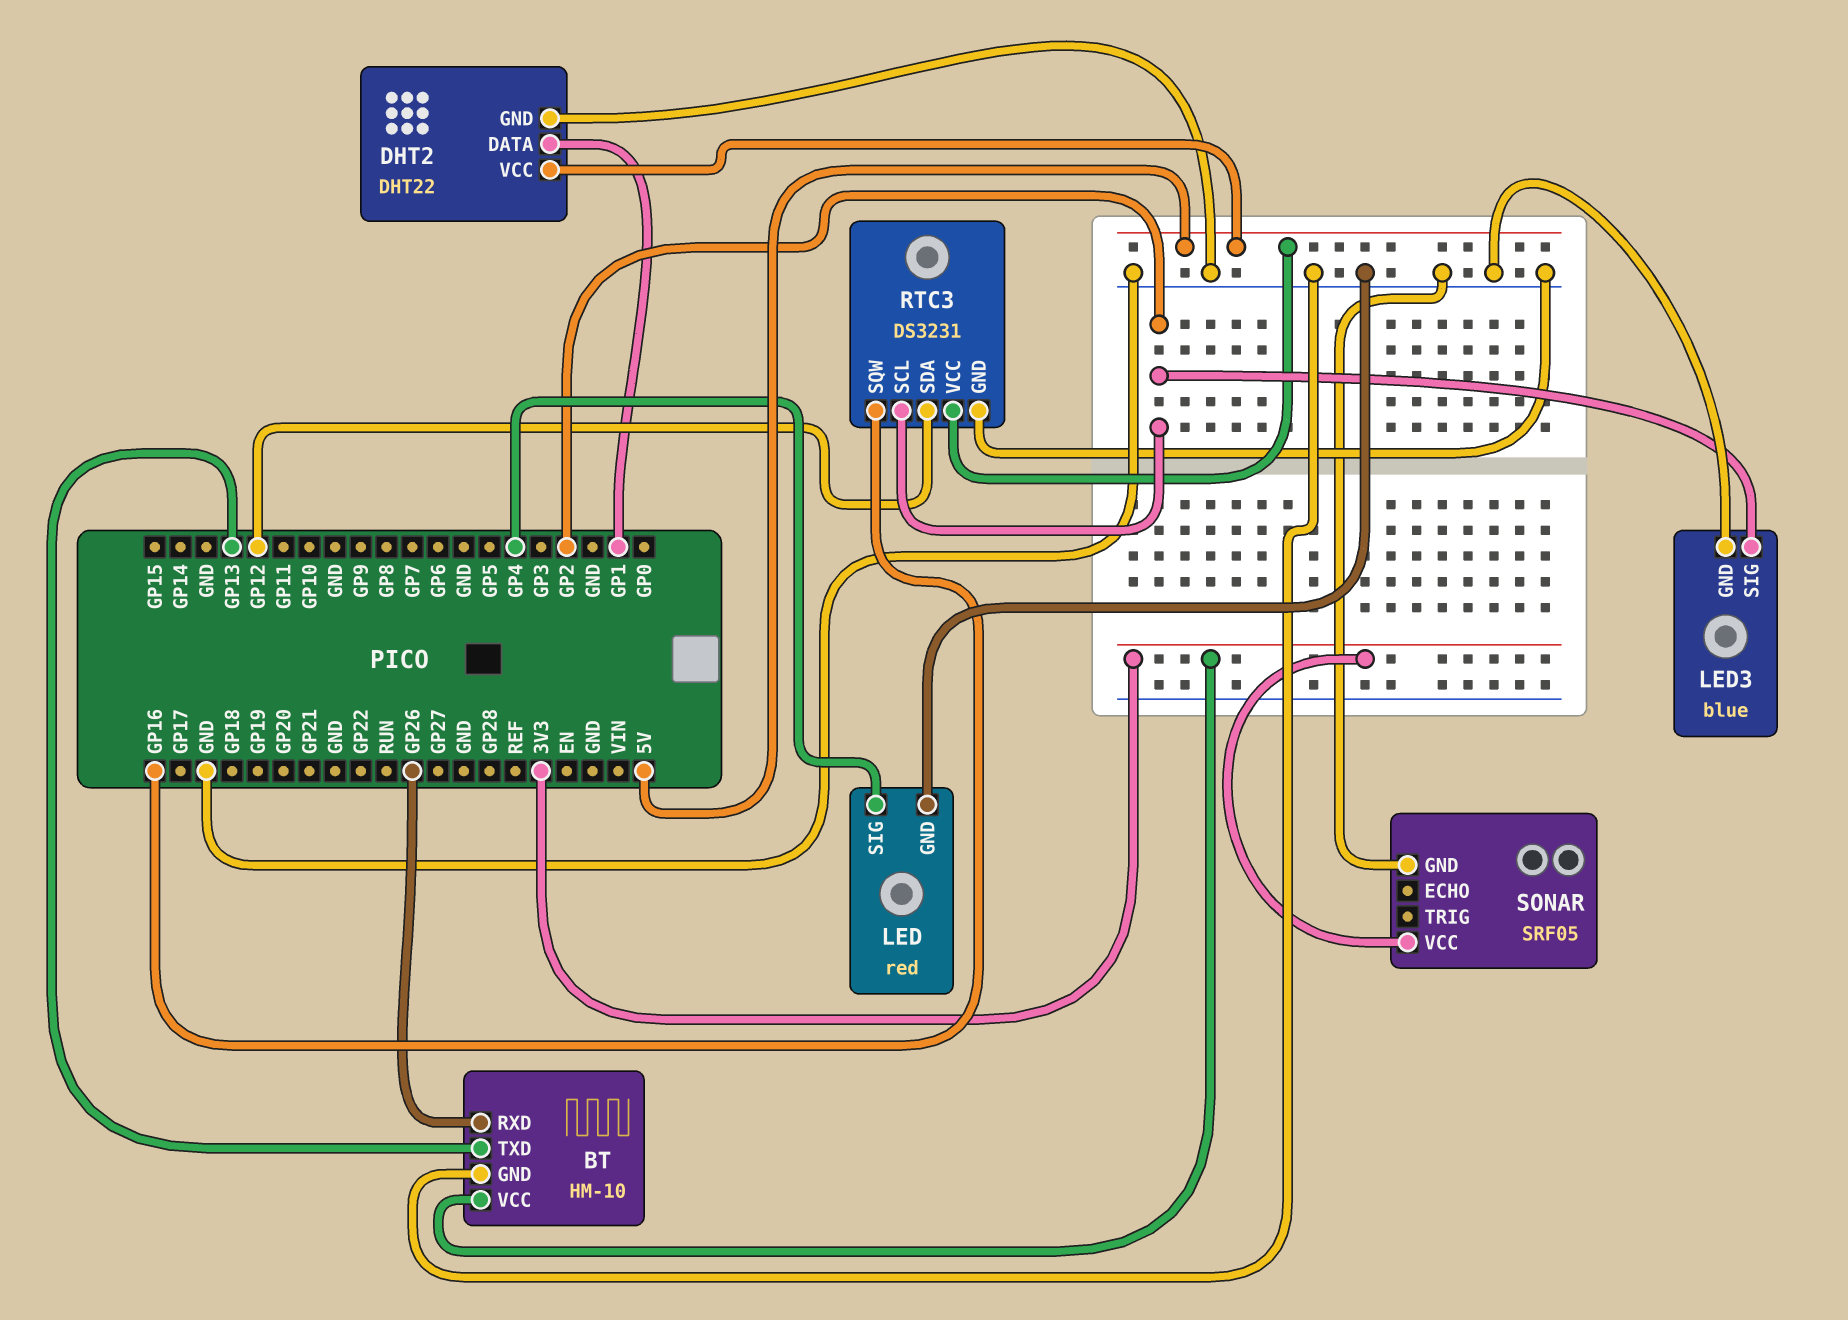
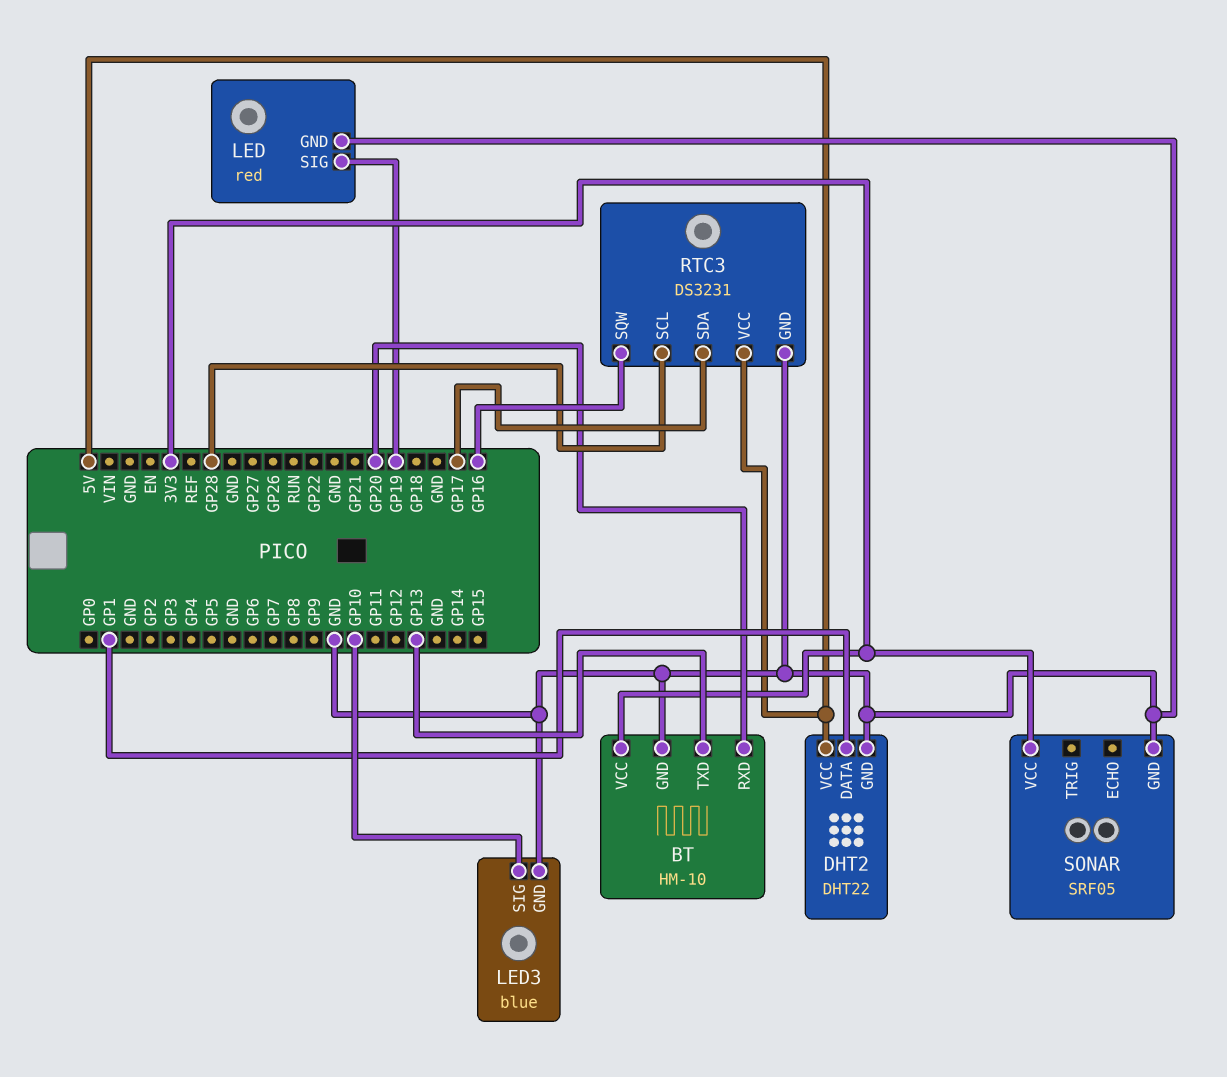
BT pin RXD: GP26 -> GP20
LED pin SIG: GP4 -> GP19
LED3 pin SIG: GP2 -> GP10
RTC3 pin SCL: GP2 -> GP28
RTC3 pin SDA: GP12 -> GP17

